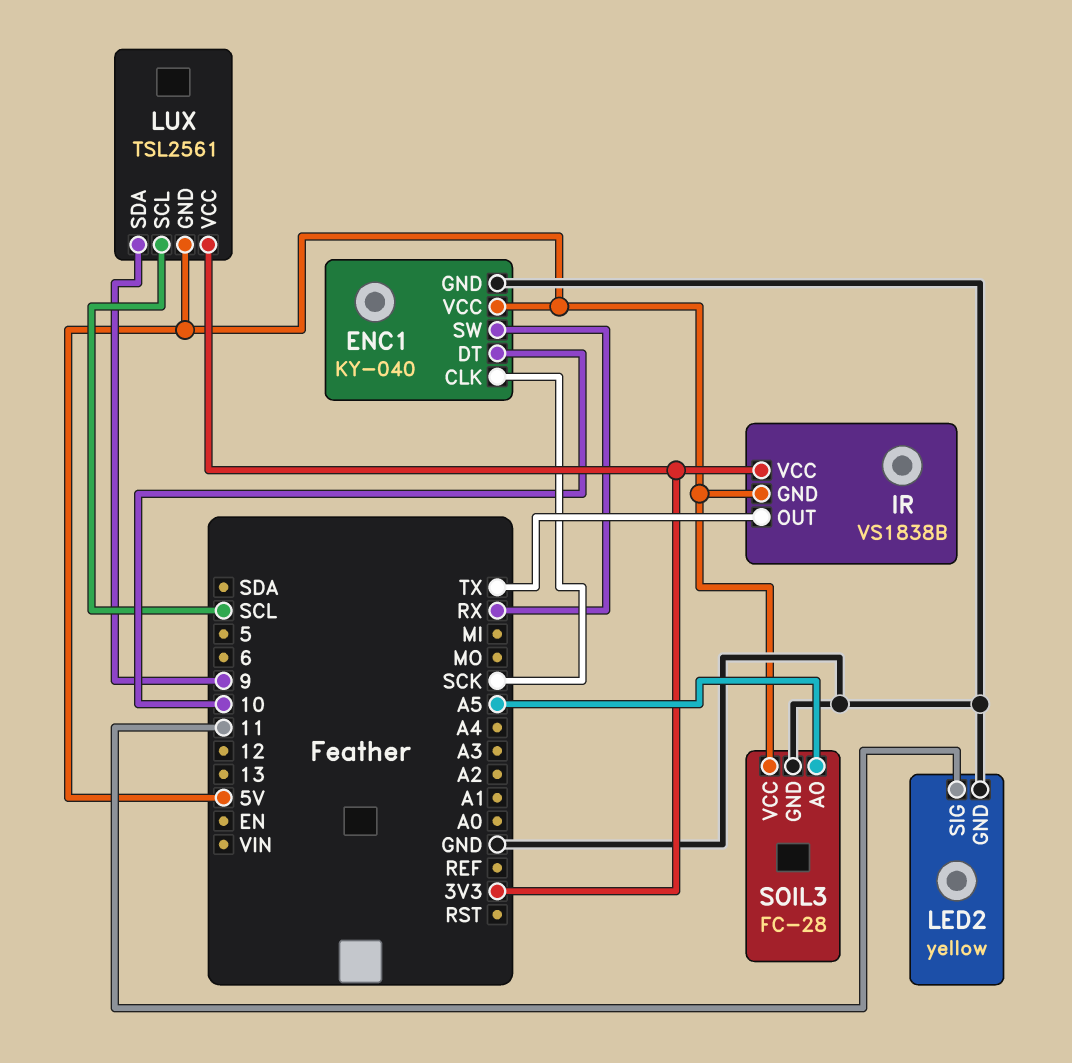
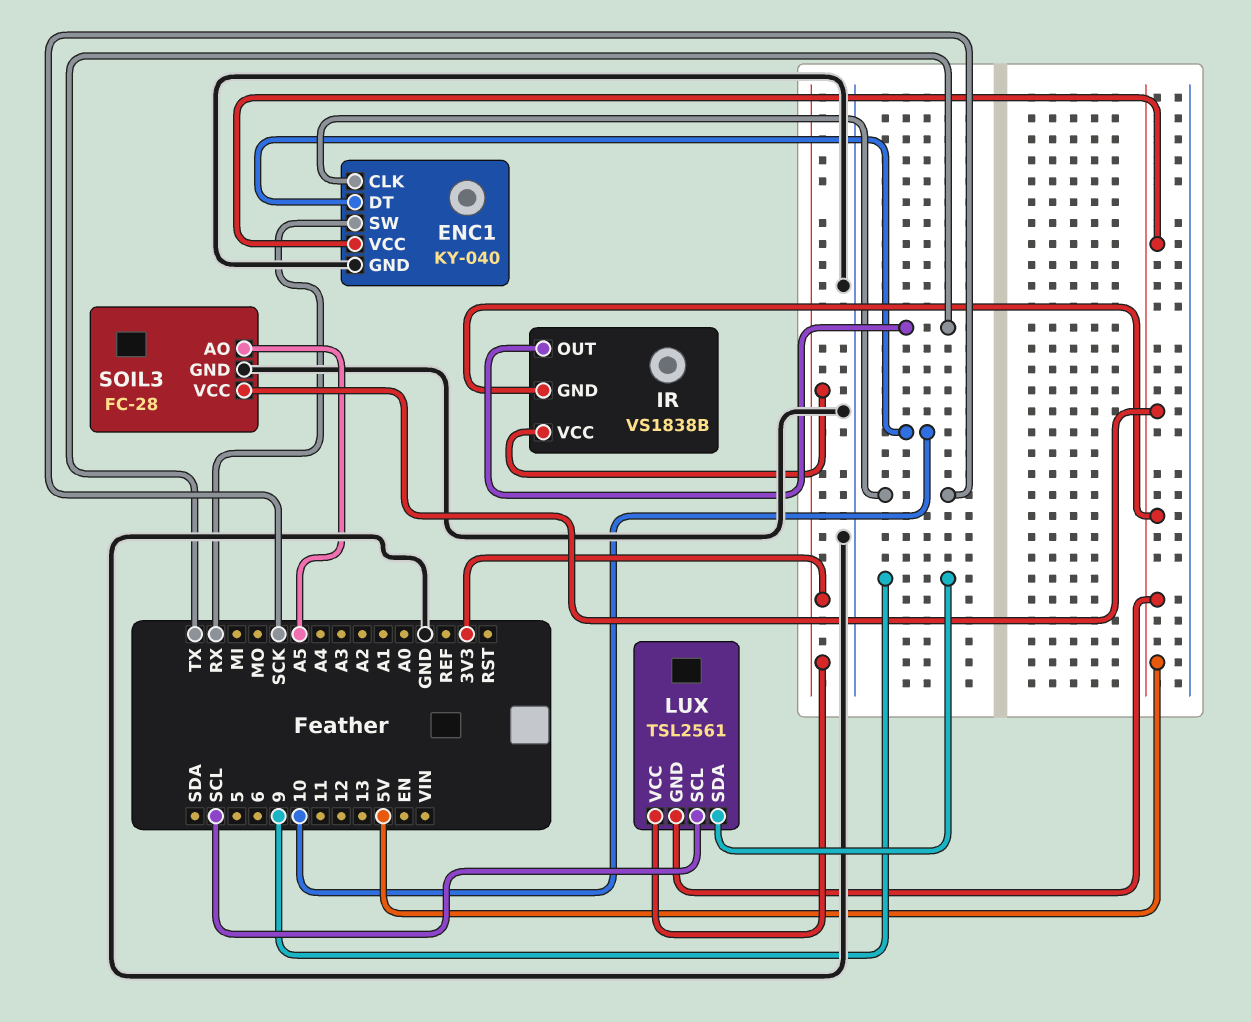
LED2: yellow -> none
LED2 pin GND: GND -> none
LED2 pin SIG: 11 -> none

